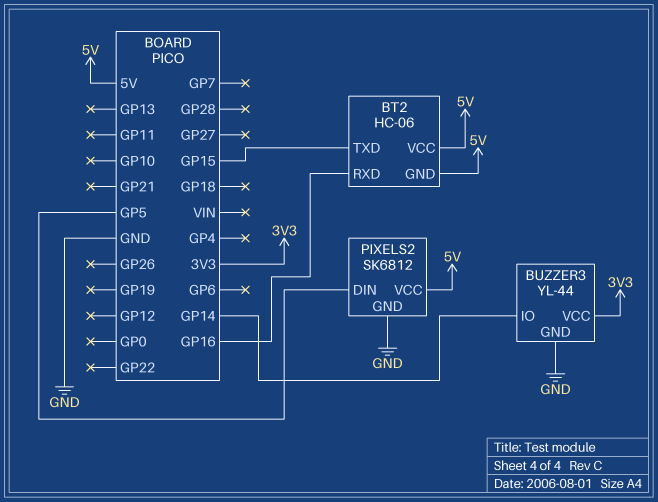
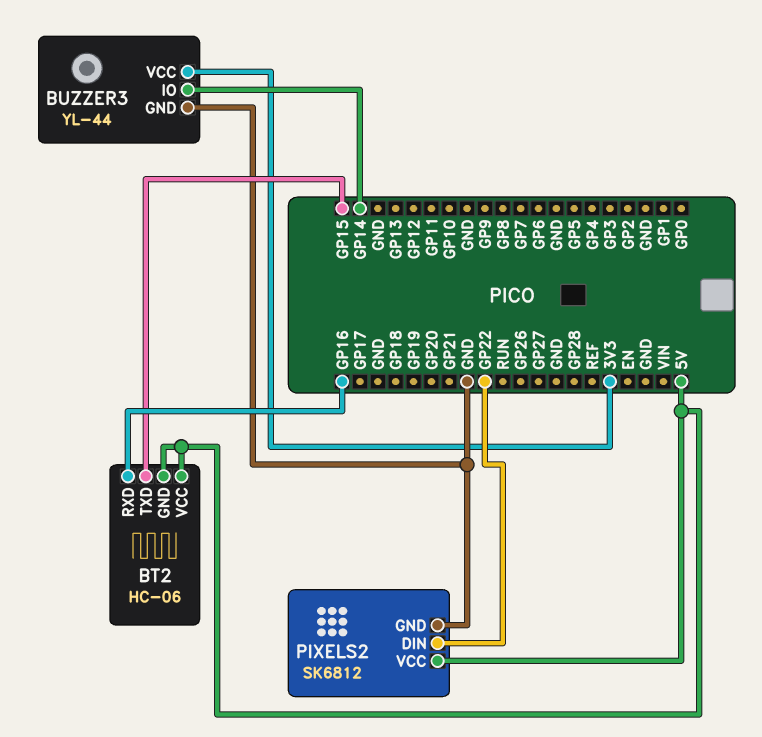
PIXELS2 pin DIN: GP5 -> GP22

